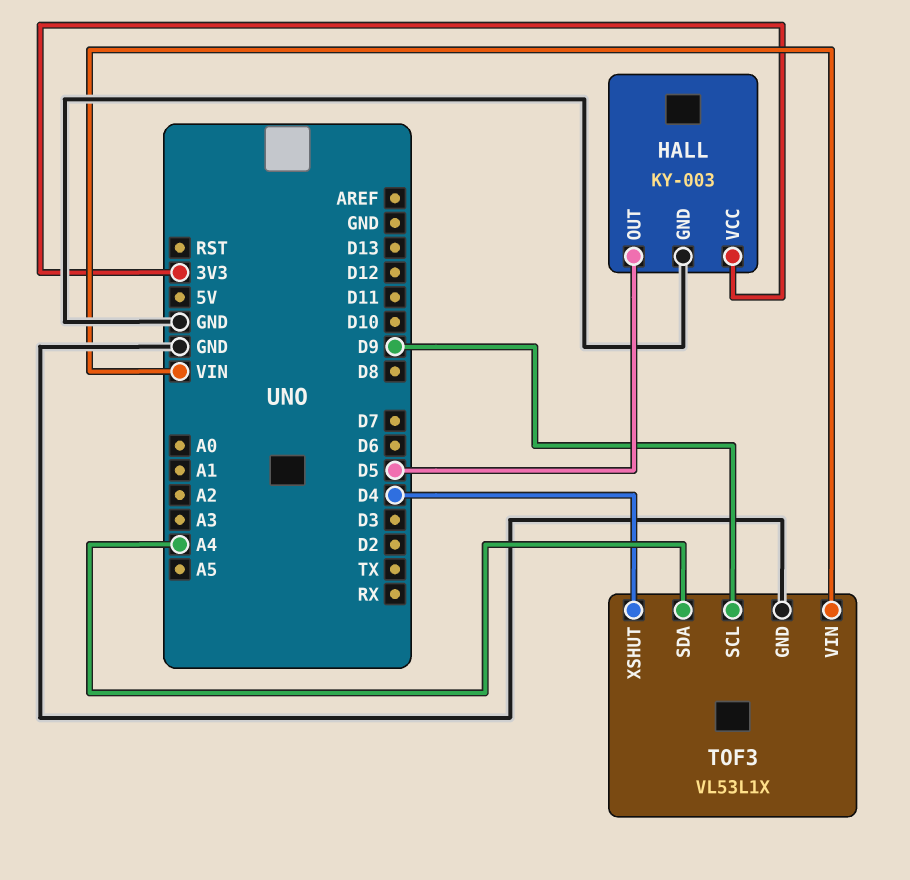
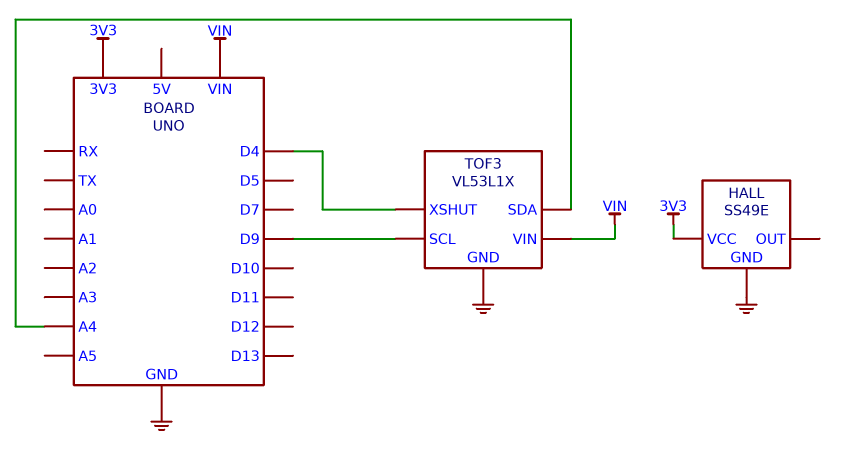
HALL: KY-003 -> SS49E
HALL pin OUT: D5 -> none

